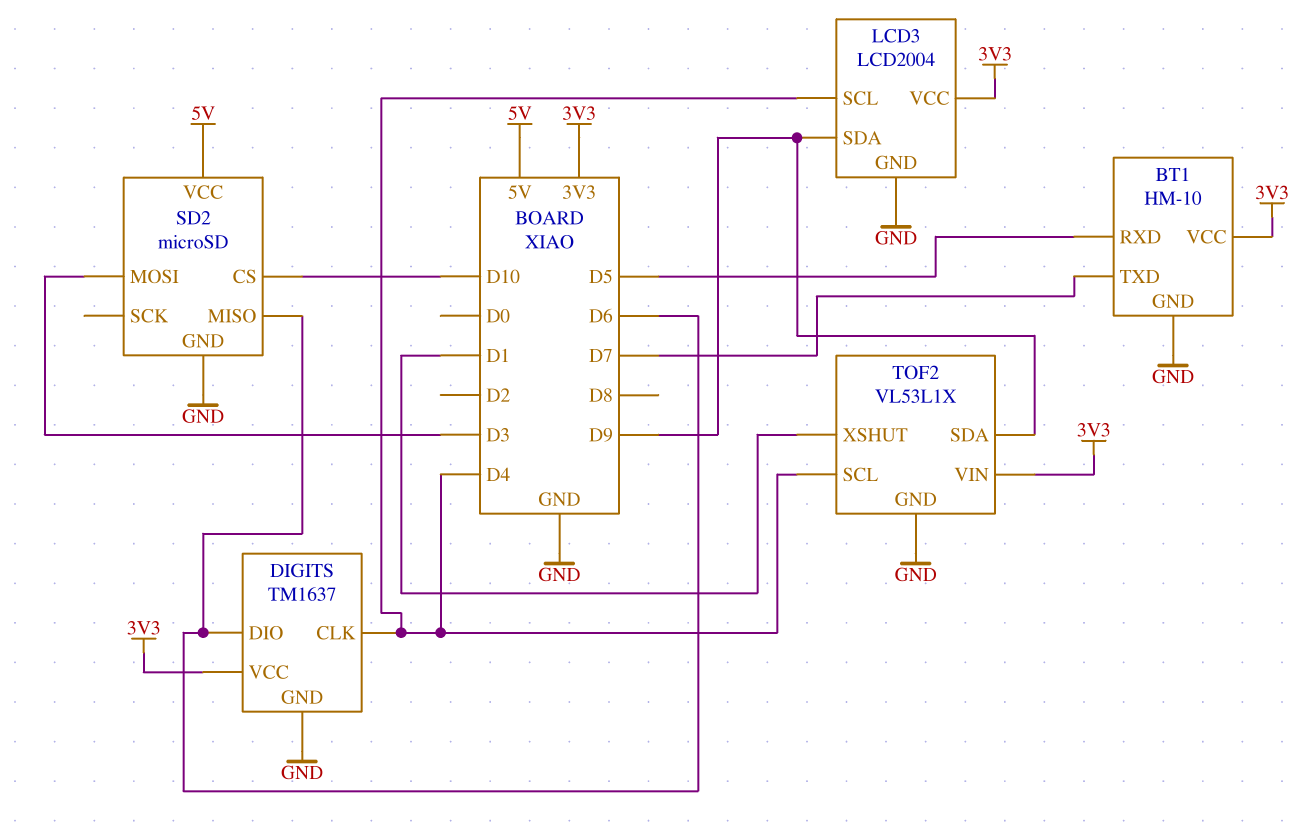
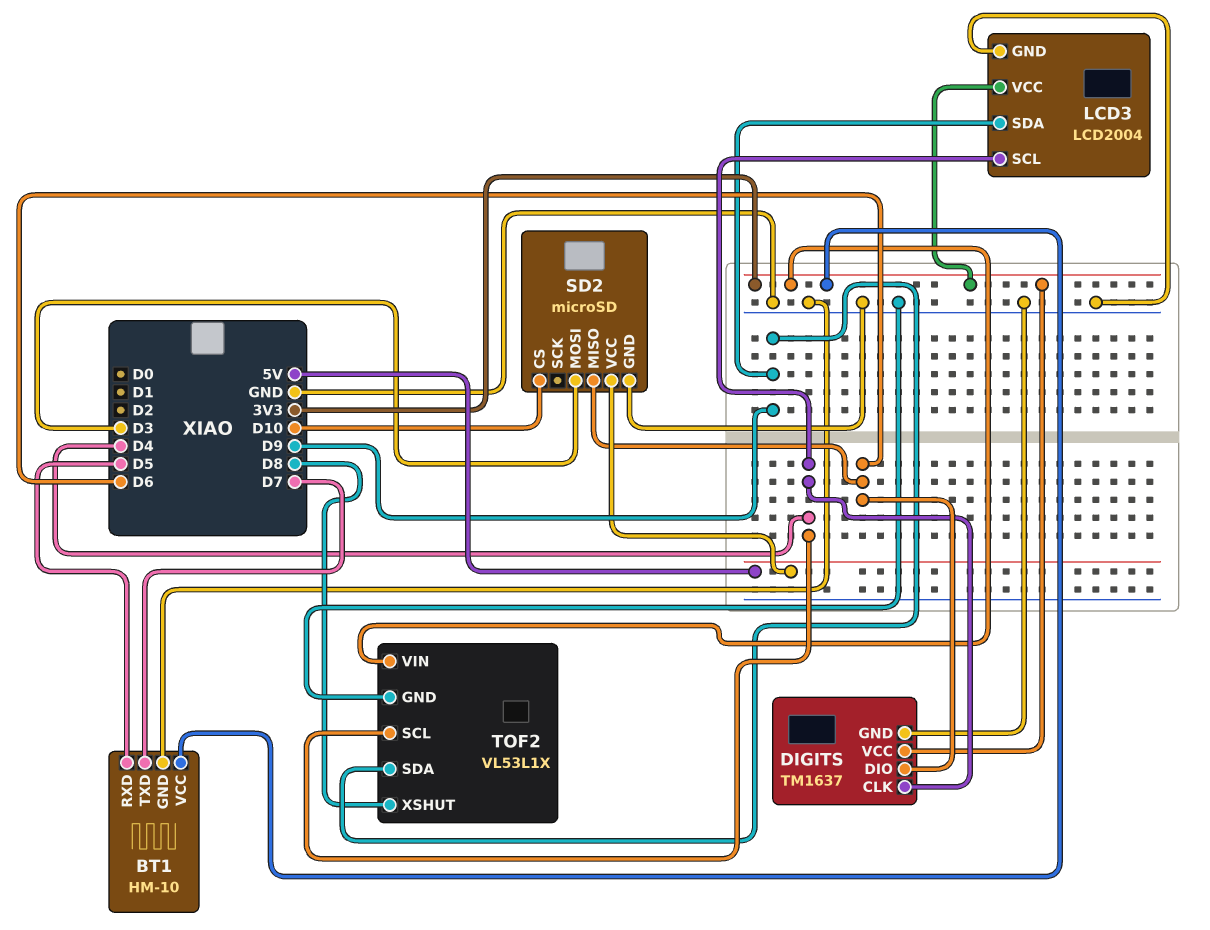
TOF2 pin XSHUT: D1 -> D8

